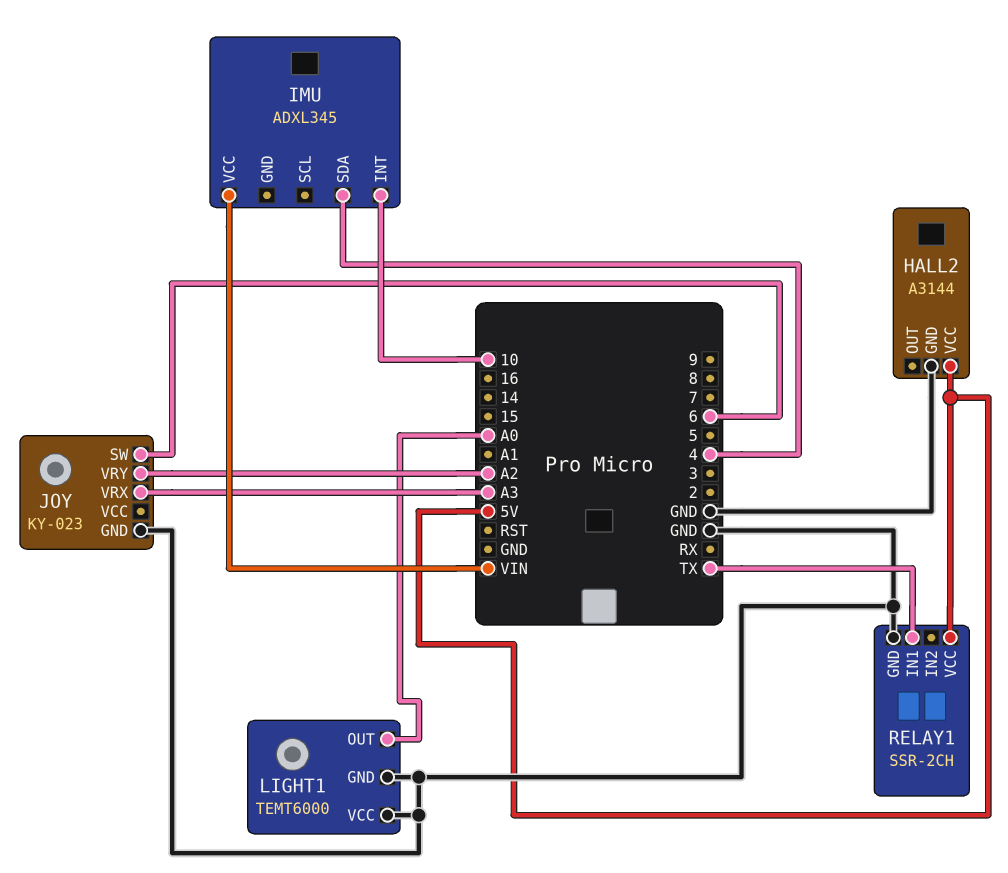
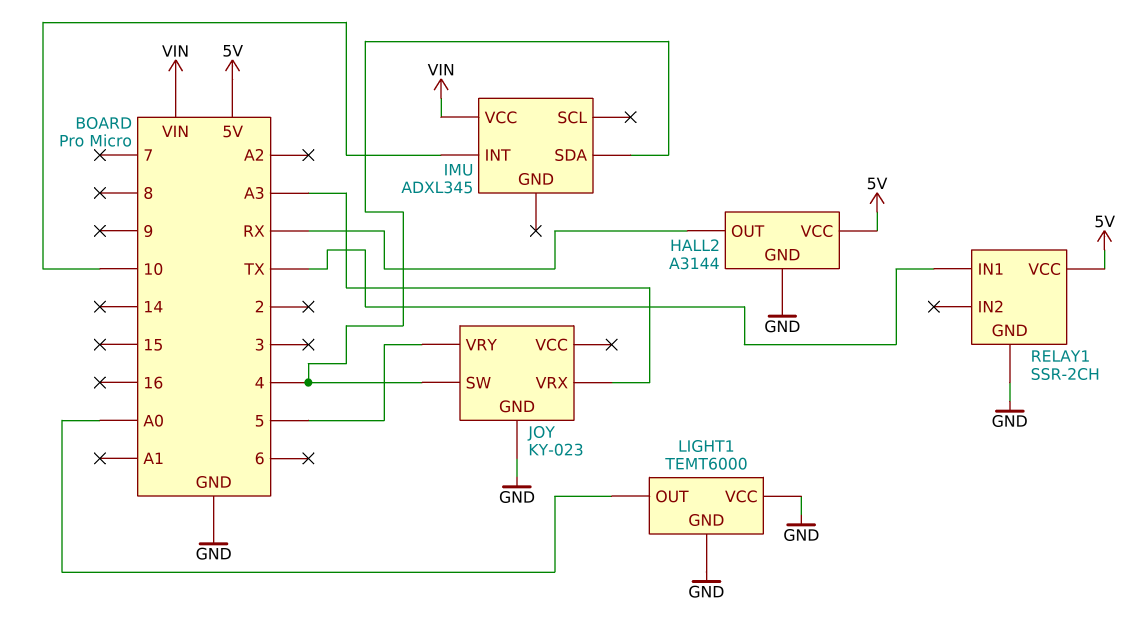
HALL2 pin OUT: none -> RX
JOY pin SW: 6 -> 4
JOY pin VRY: A2 -> 5

